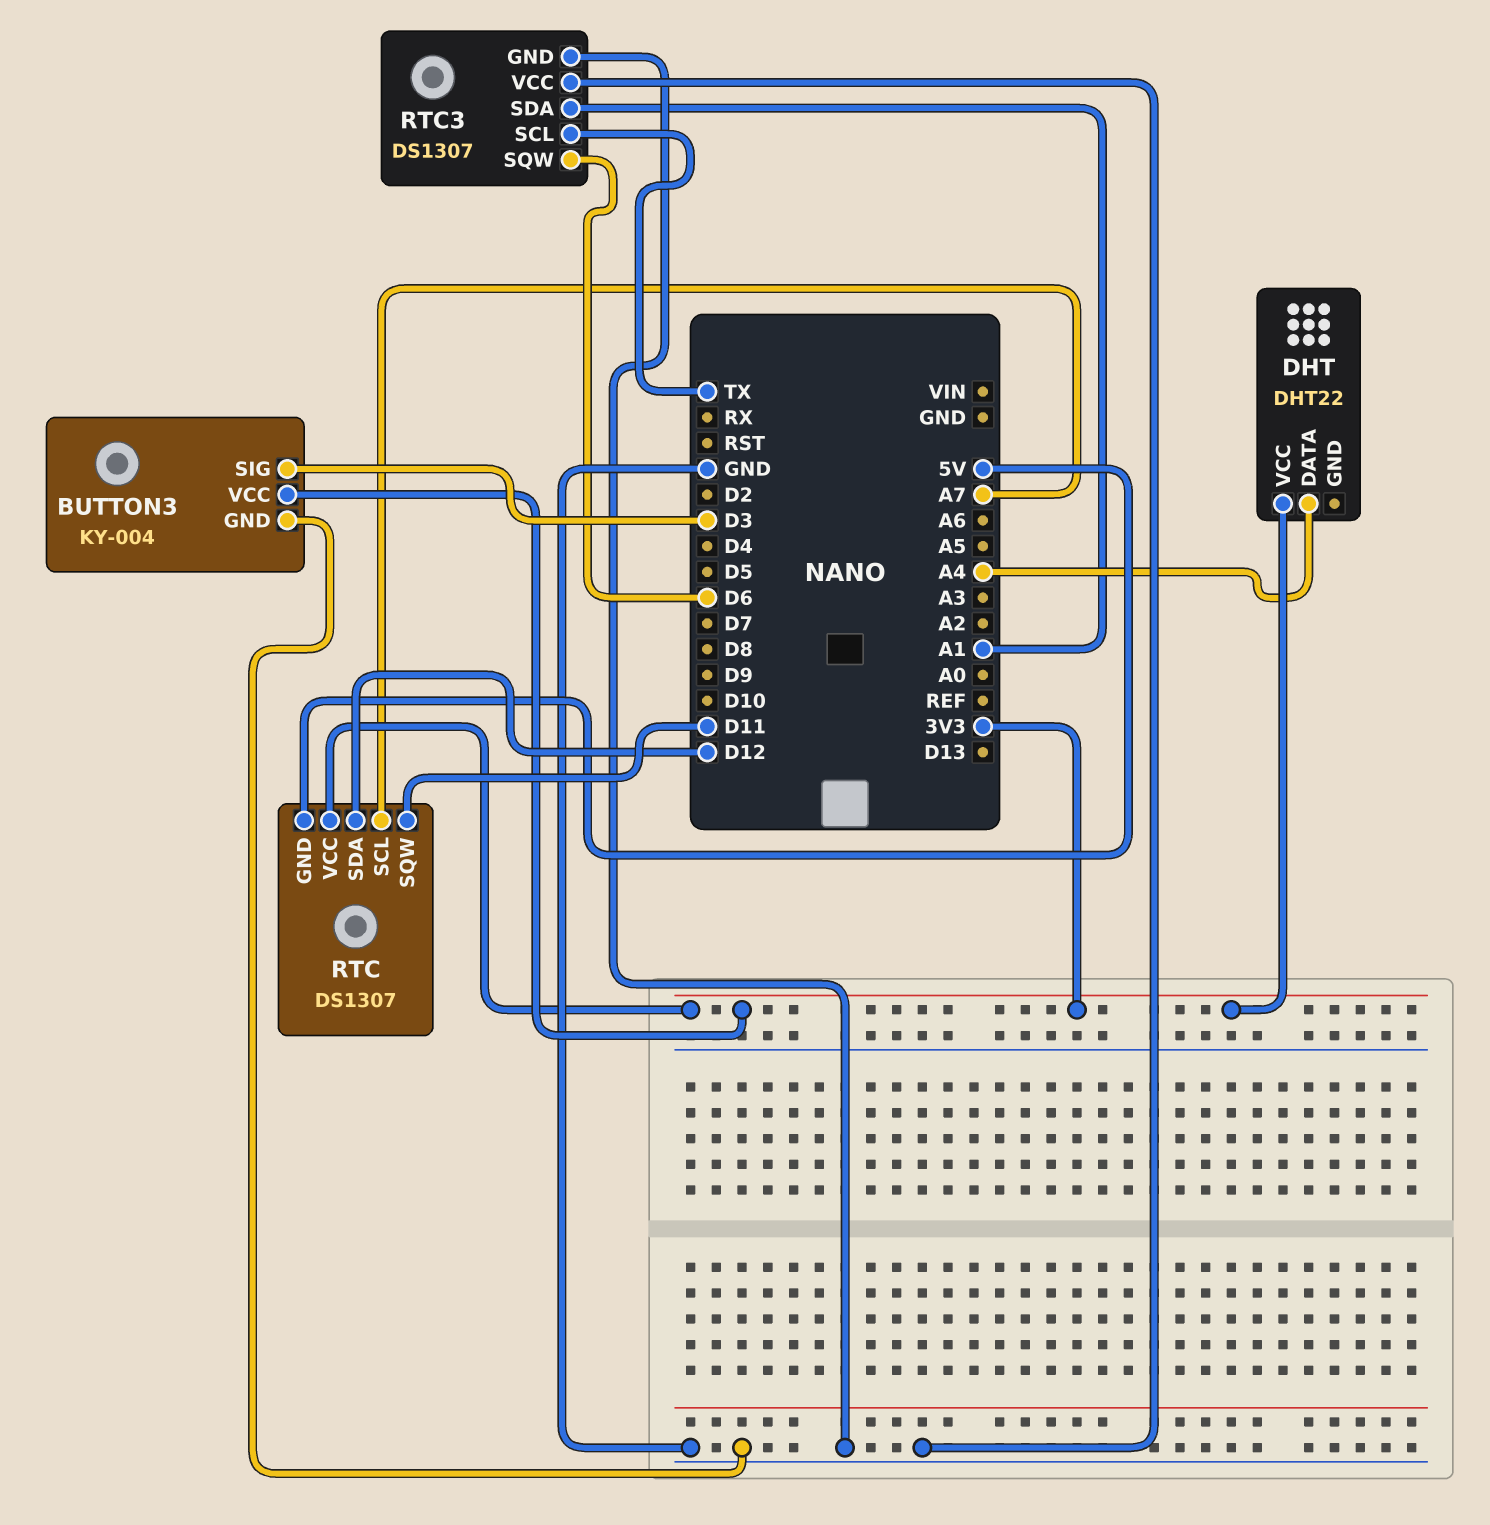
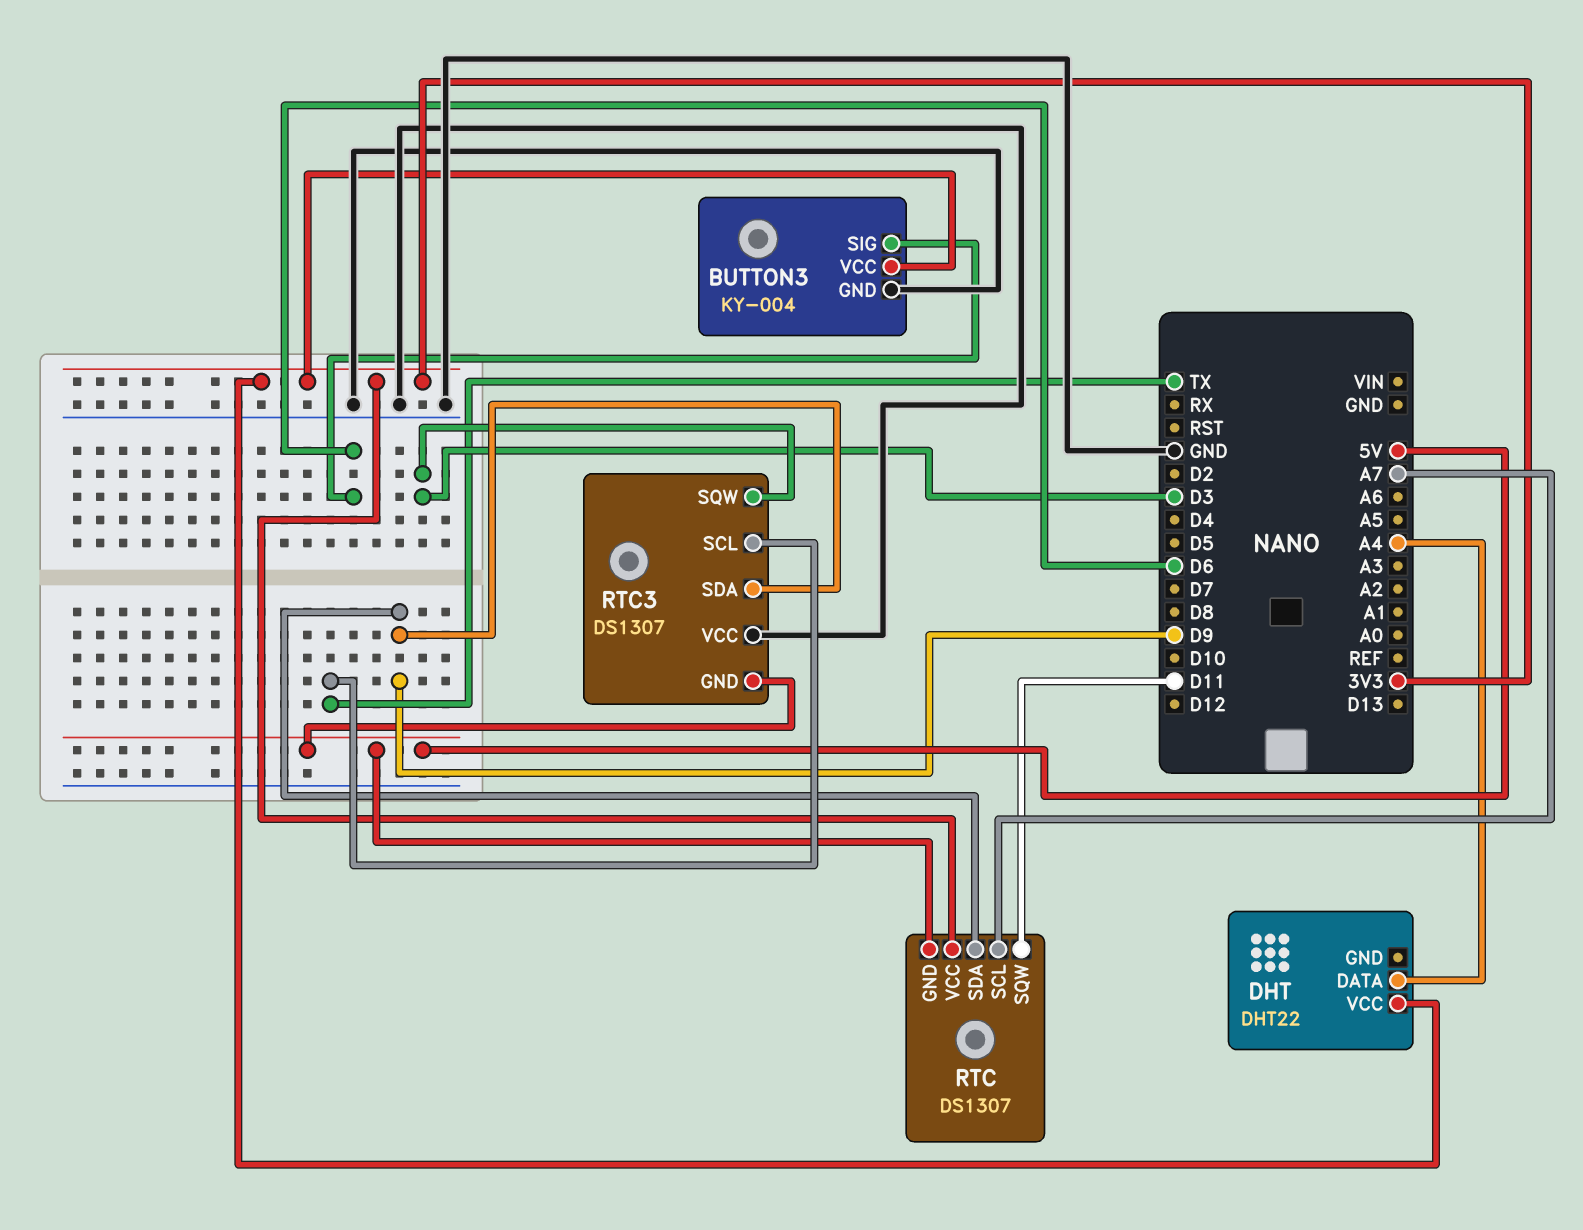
BUTTON3 pin SIG: D3 -> D6
RTC pin SDA: D12 -> D9
RTC3 pin GND: GND -> 5V
RTC3 pin SDA: A1 -> D9
RTC3 pin SQW: D6 -> D3

